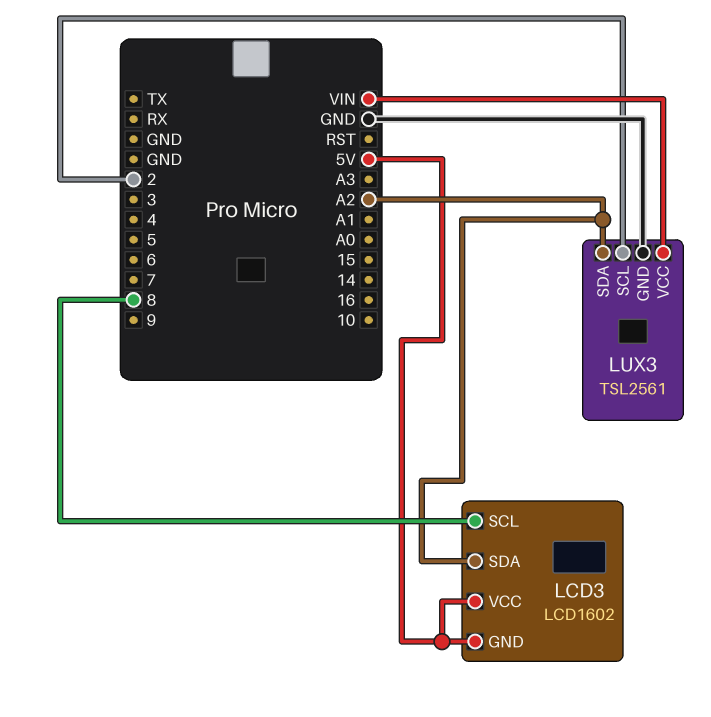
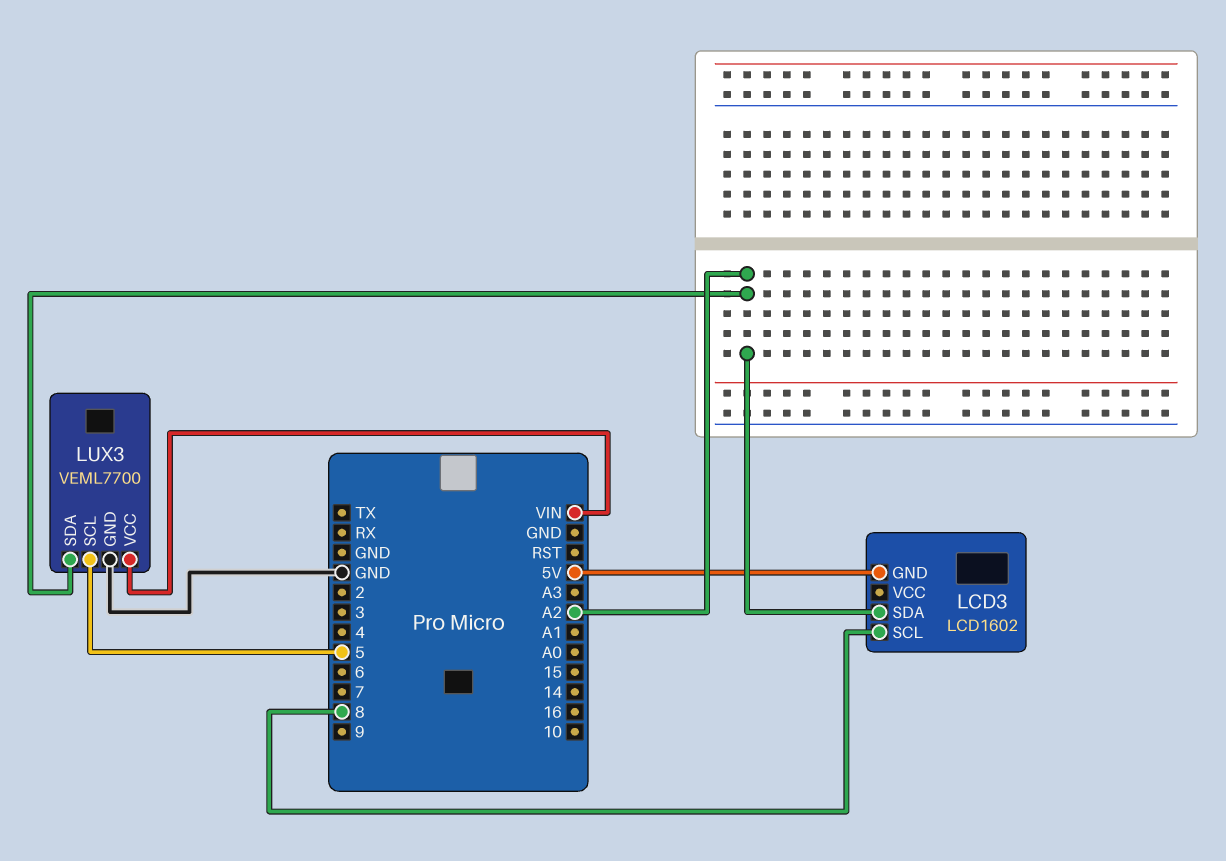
LCD3 pin VCC: 5V -> none
LUX3: TSL2561 -> VEML7700
LUX3 pin SCL: 2 -> 5

